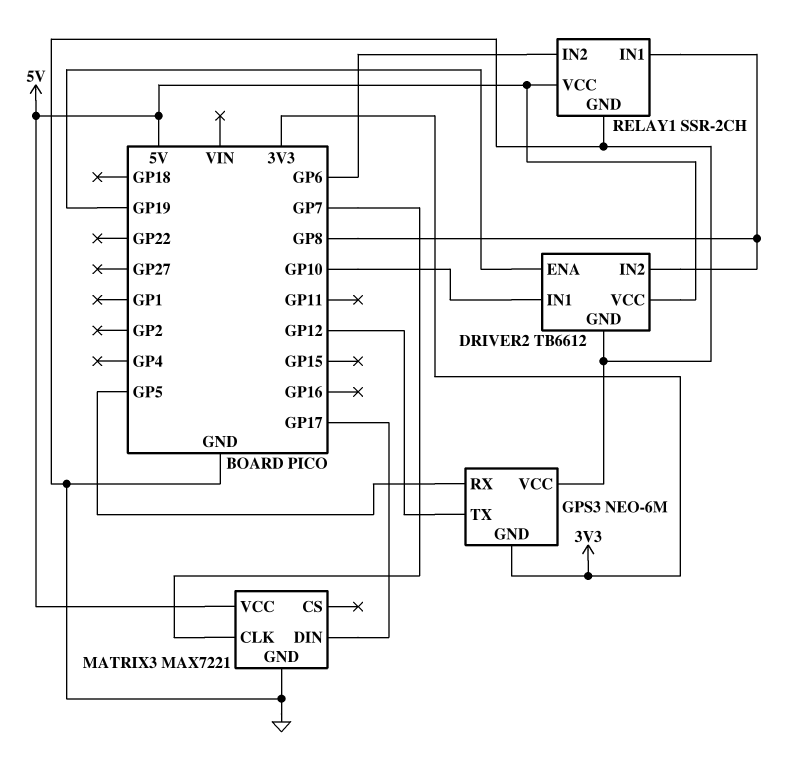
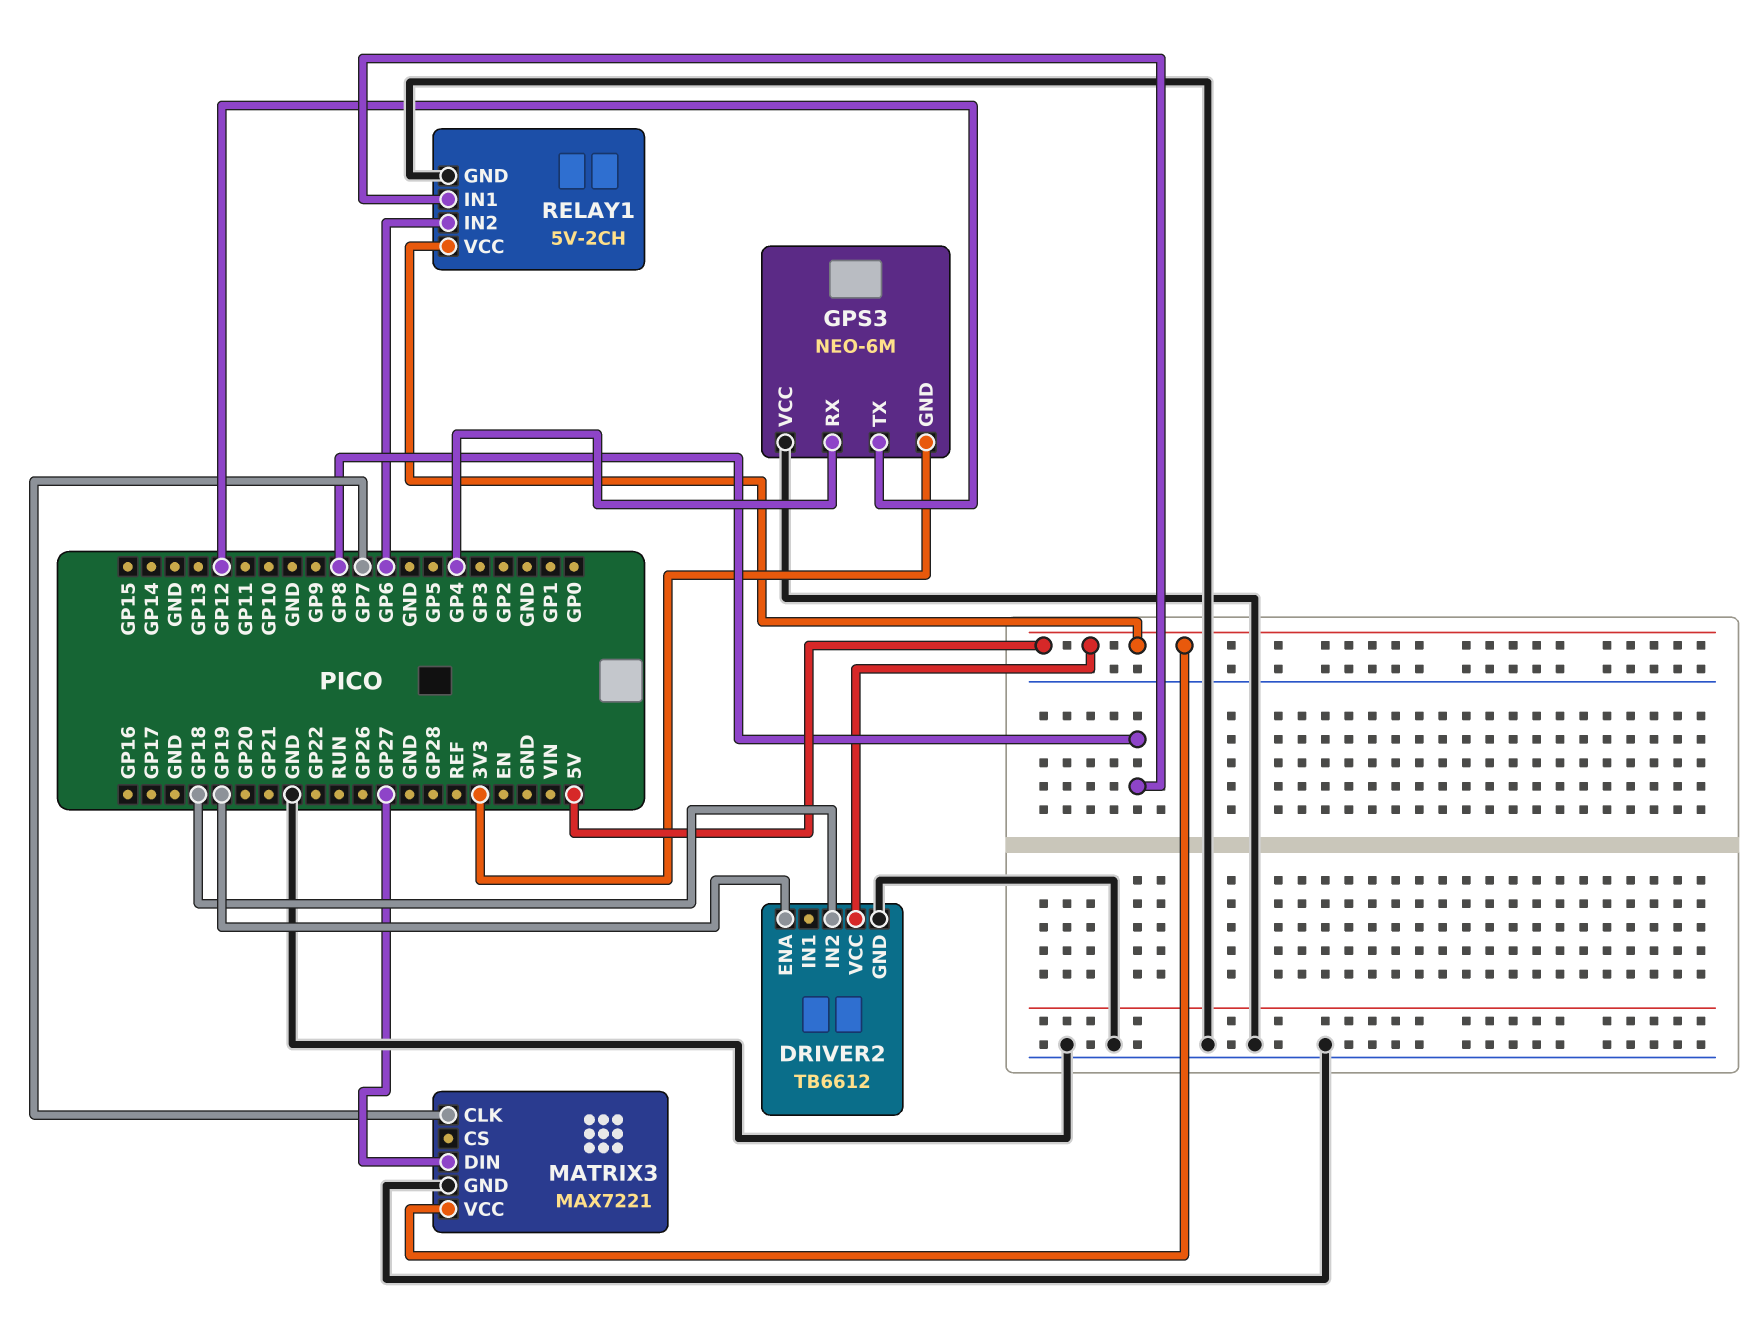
DRIVER2 pin IN1: GP10 -> none
DRIVER2 pin IN2: GP8 -> GP18
GPS3 pin RX: GP5 -> GP4
MATRIX3 pin DIN: GP17 -> GP27
RELAY1: SSR-2CH -> 5V-2CH

